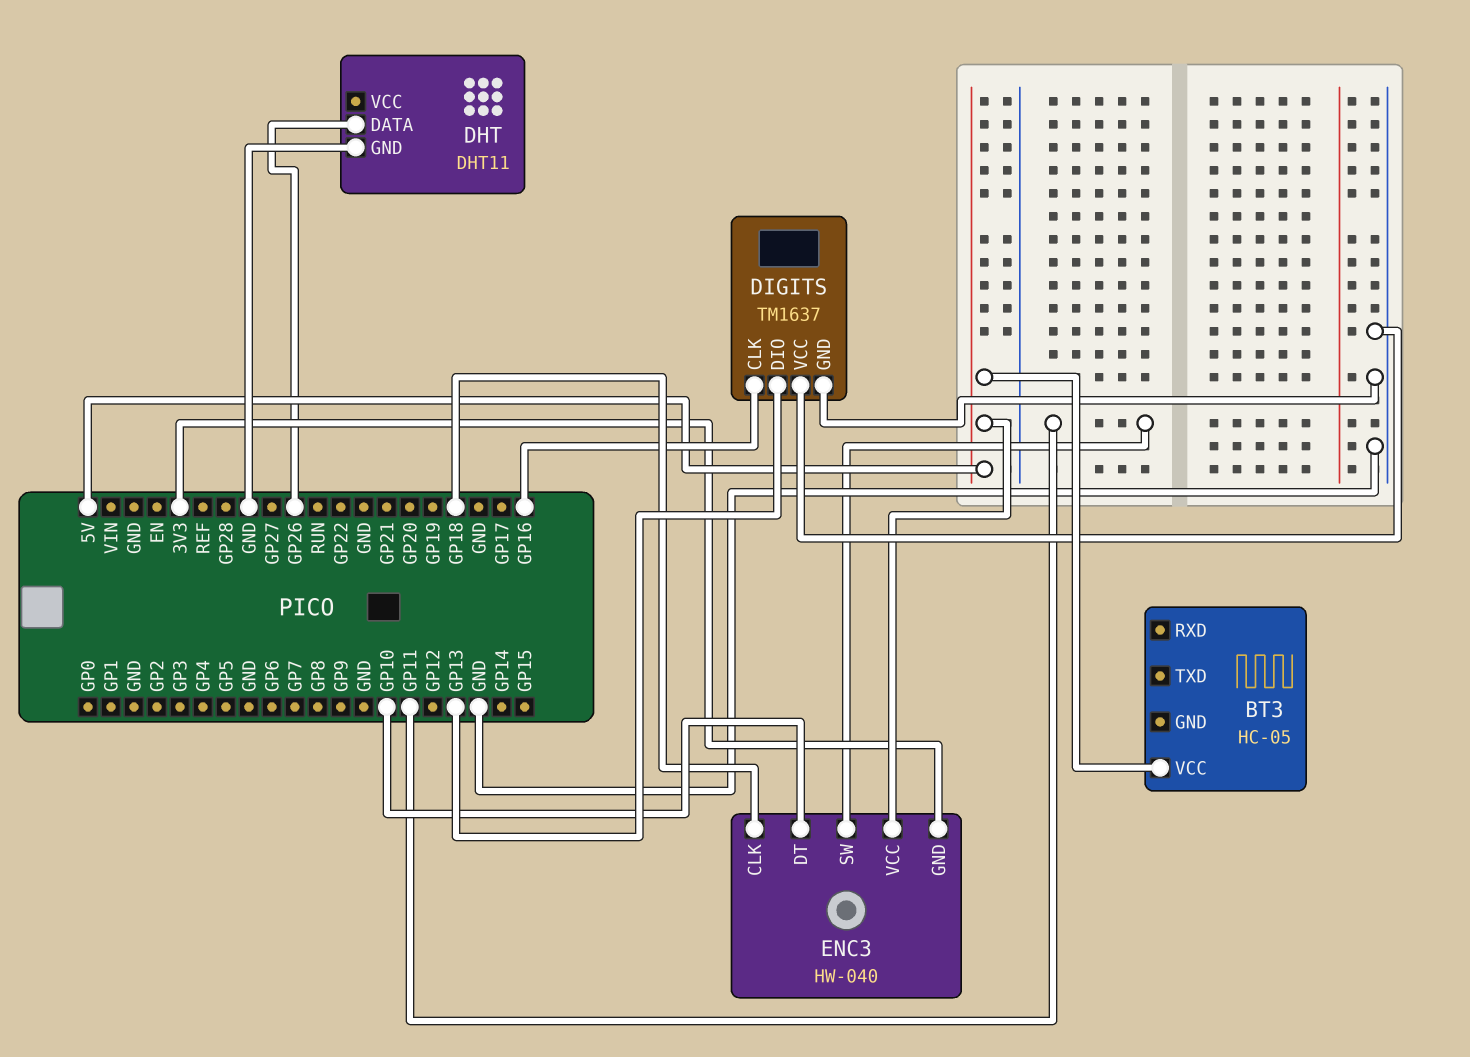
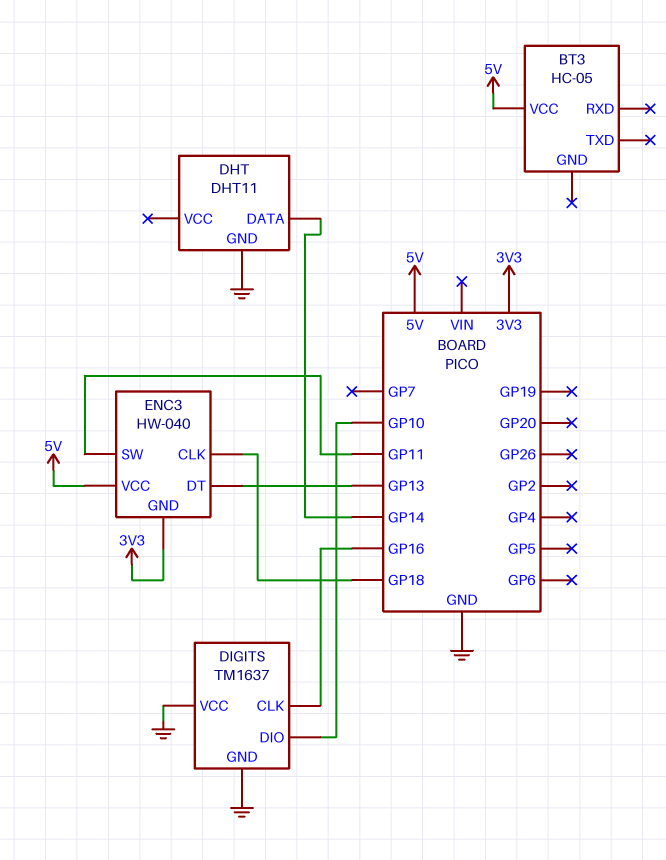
DHT pin DATA: GP26 -> GP14
DIGITS pin DIO: GP13 -> GP10
ENC3 pin DT: GP10 -> GP13

